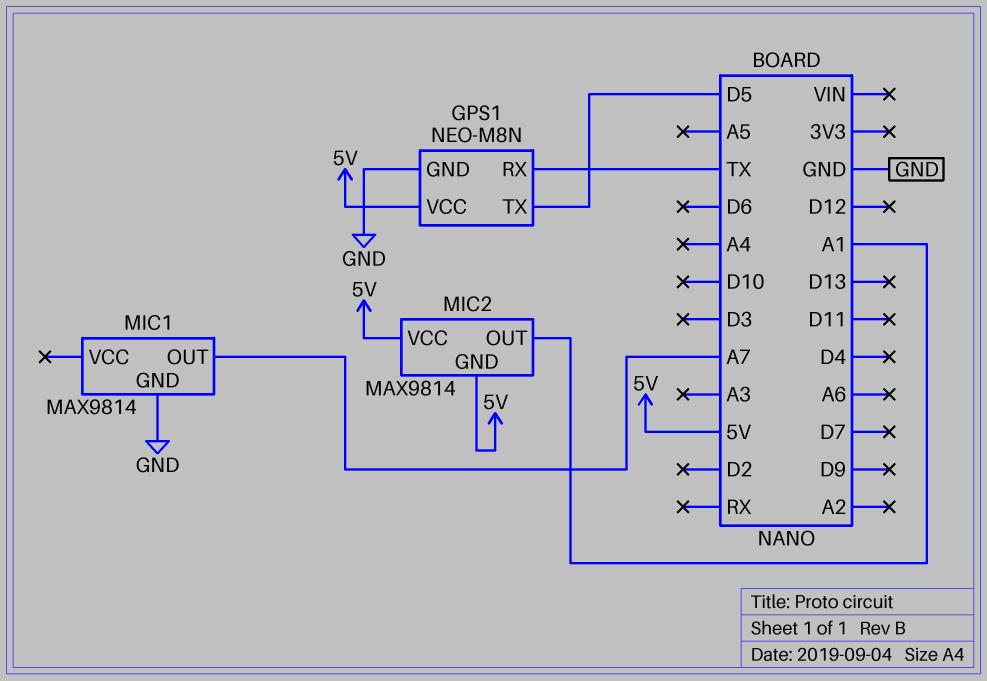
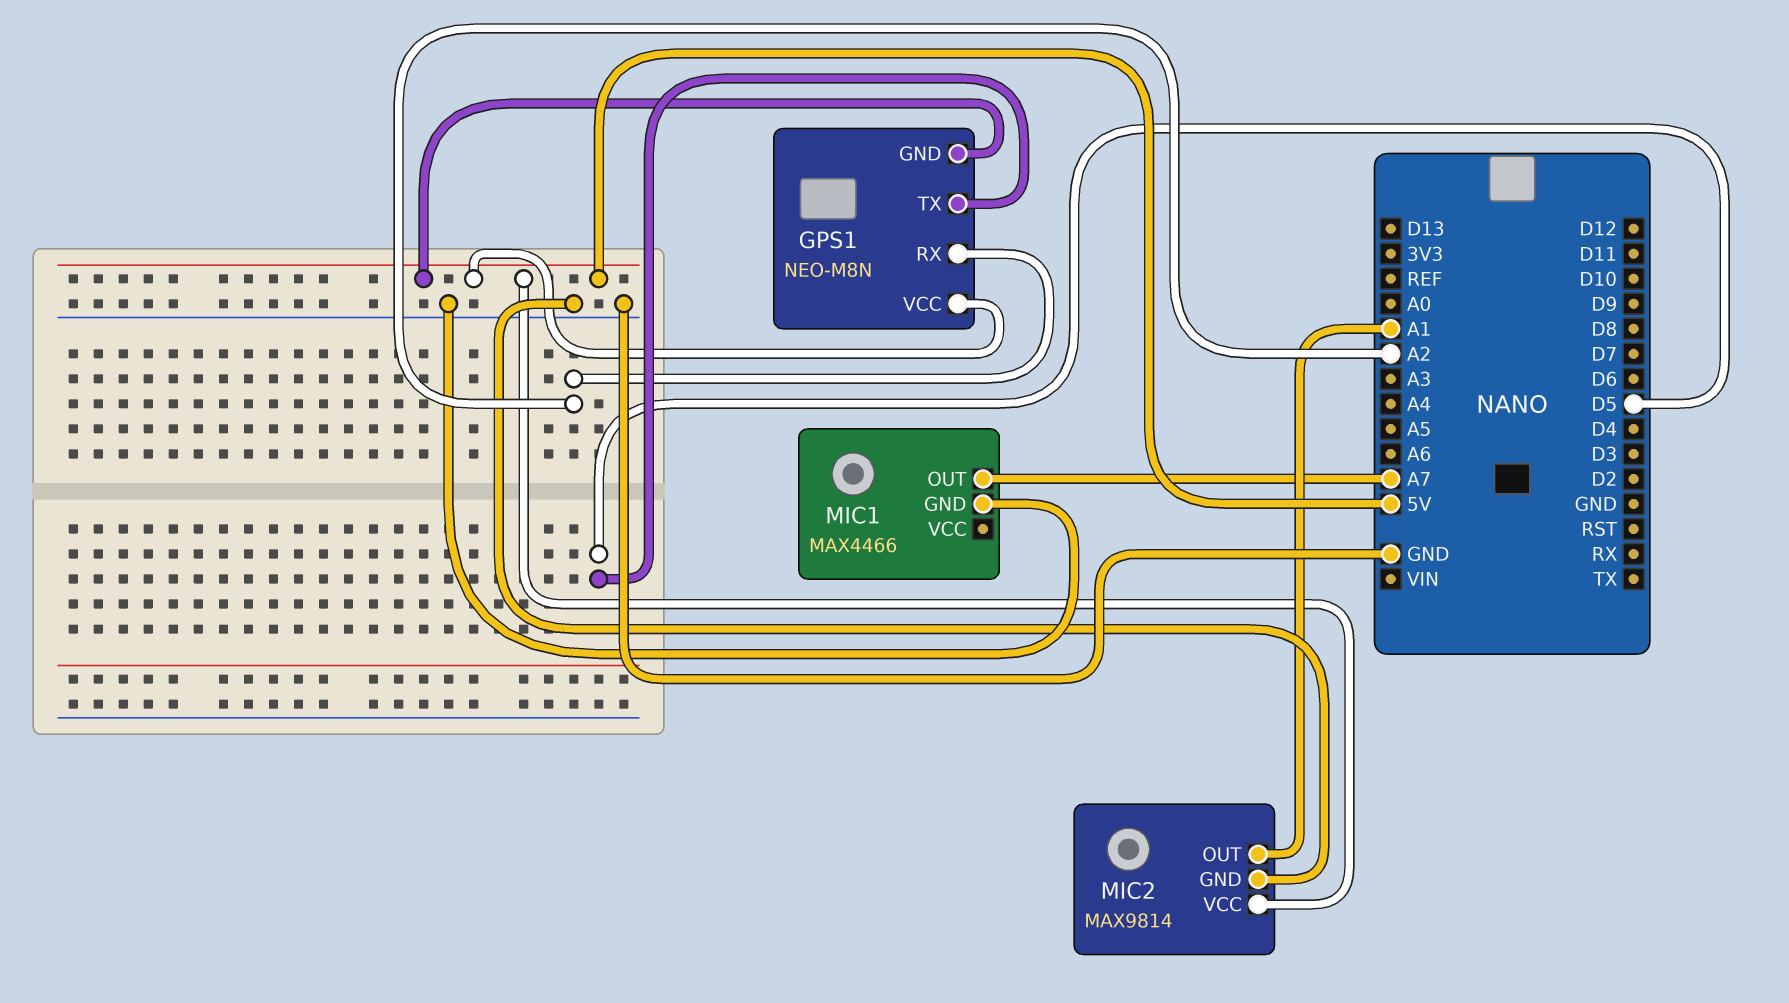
GPS1 pin GND: GND -> 5V
GPS1 pin RX: TX -> A2
MIC1: MAX9814 -> MAX4466
MIC2 pin GND: 5V -> GND

